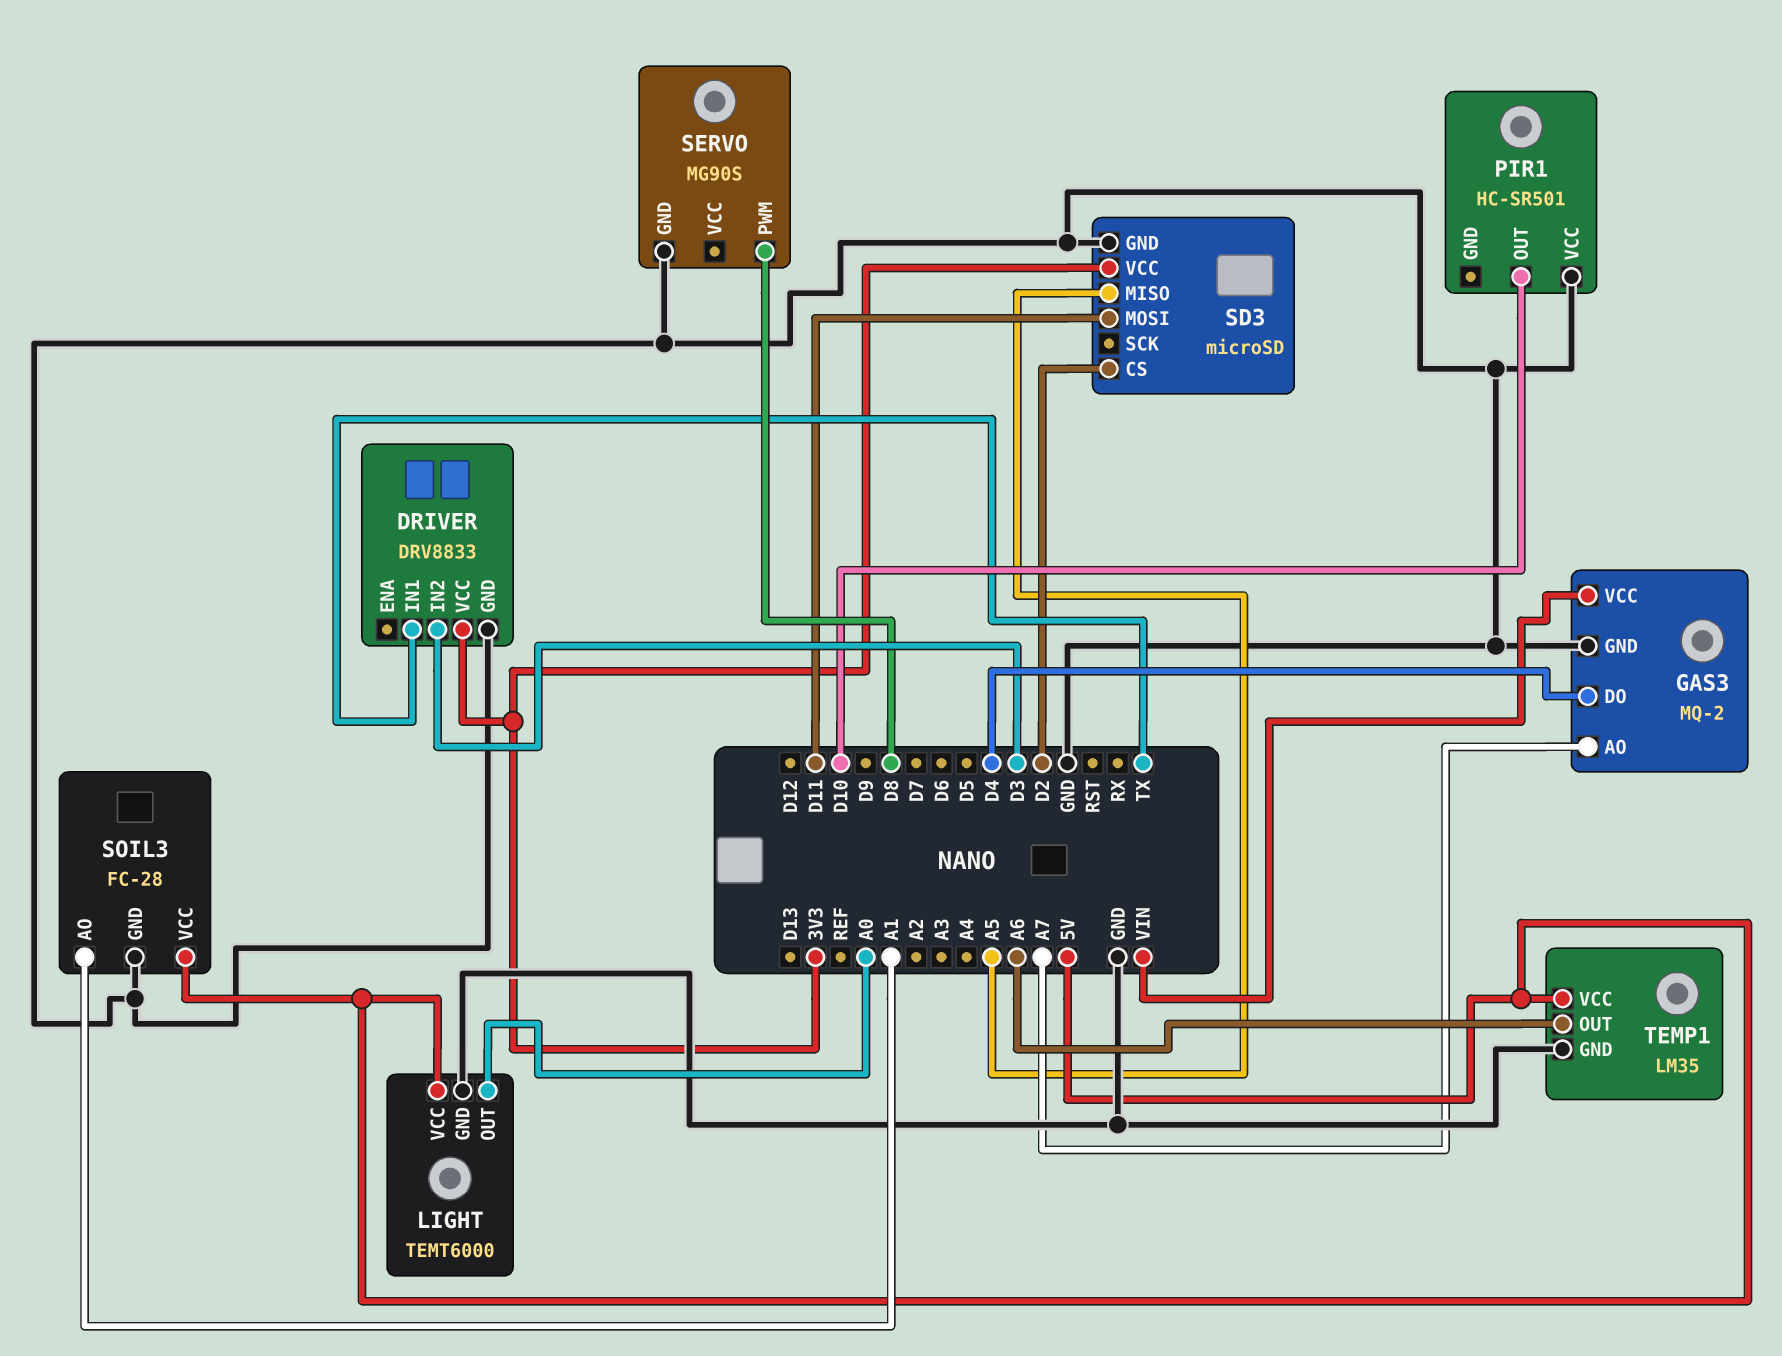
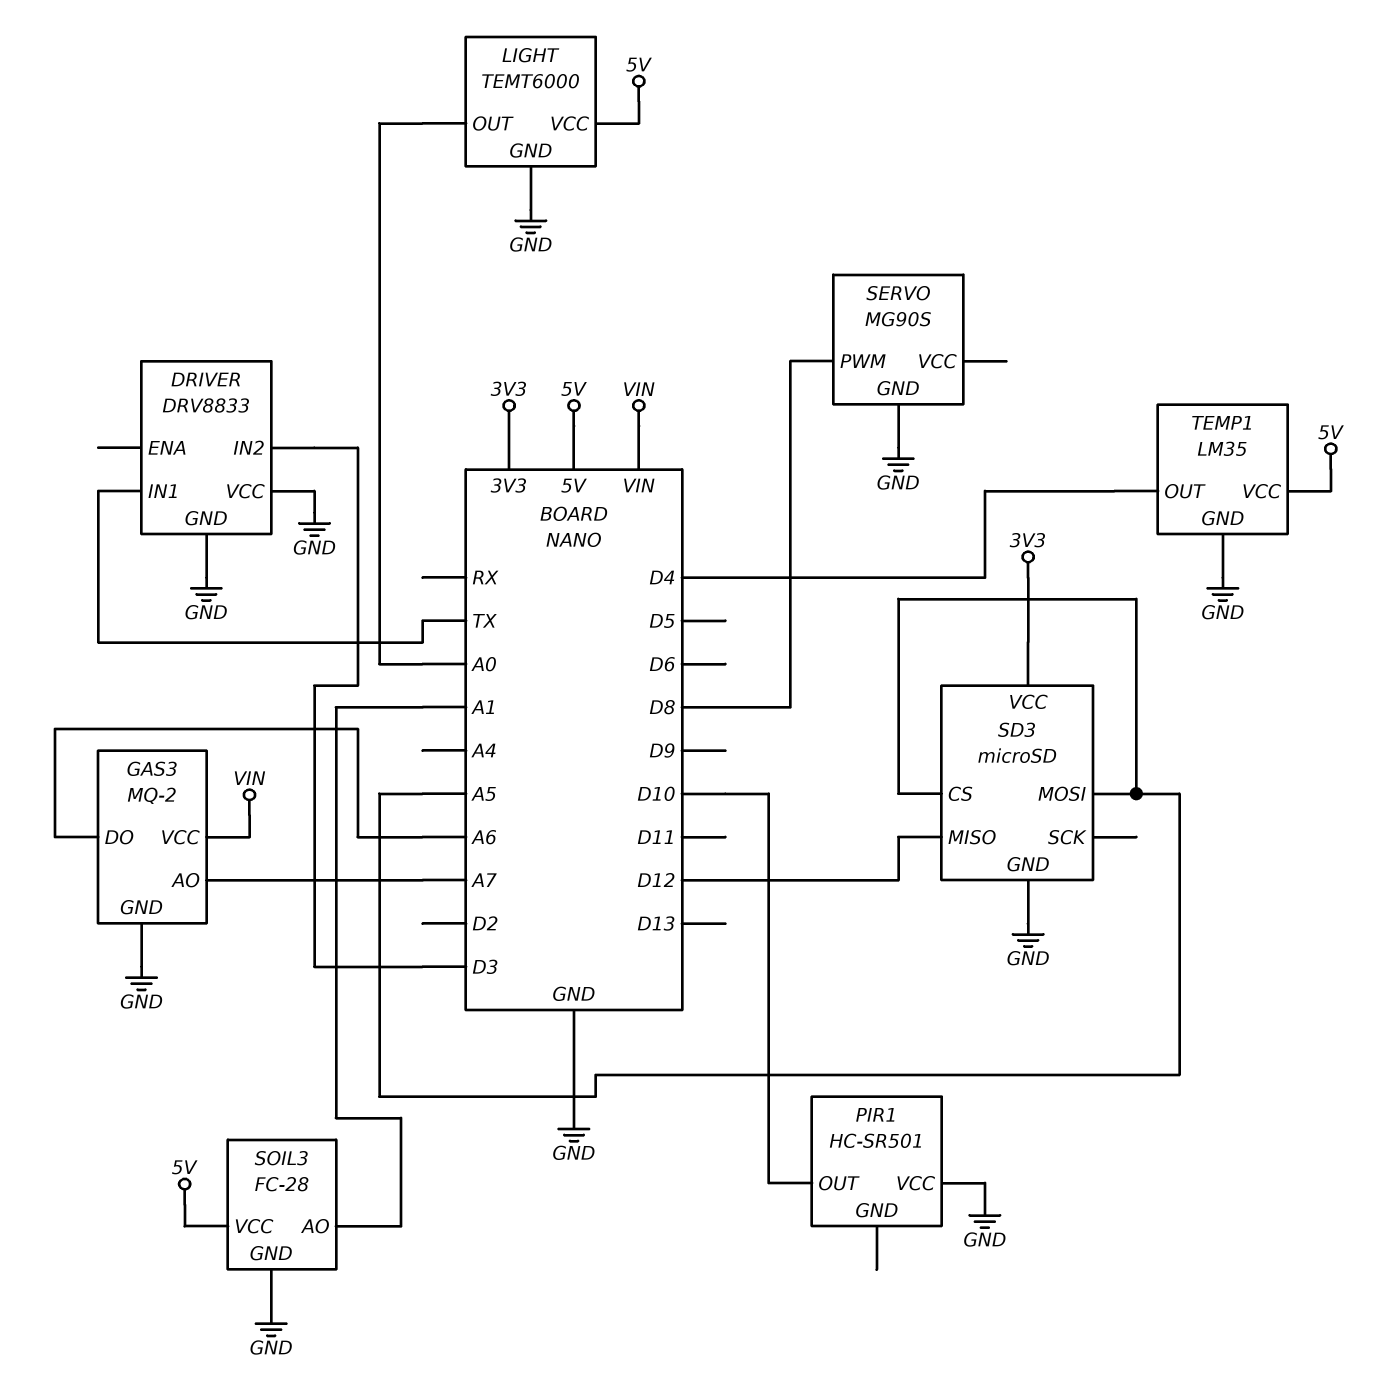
DRIVER pin VCC: 3V3 -> GND
GAS3 pin DO: D4 -> A6
SD3 pin CS: D2 -> A5
SD3 pin MISO: A5 -> D12
SD3 pin MOSI: D11 -> A5
TEMP1 pin OUT: A6 -> D4

